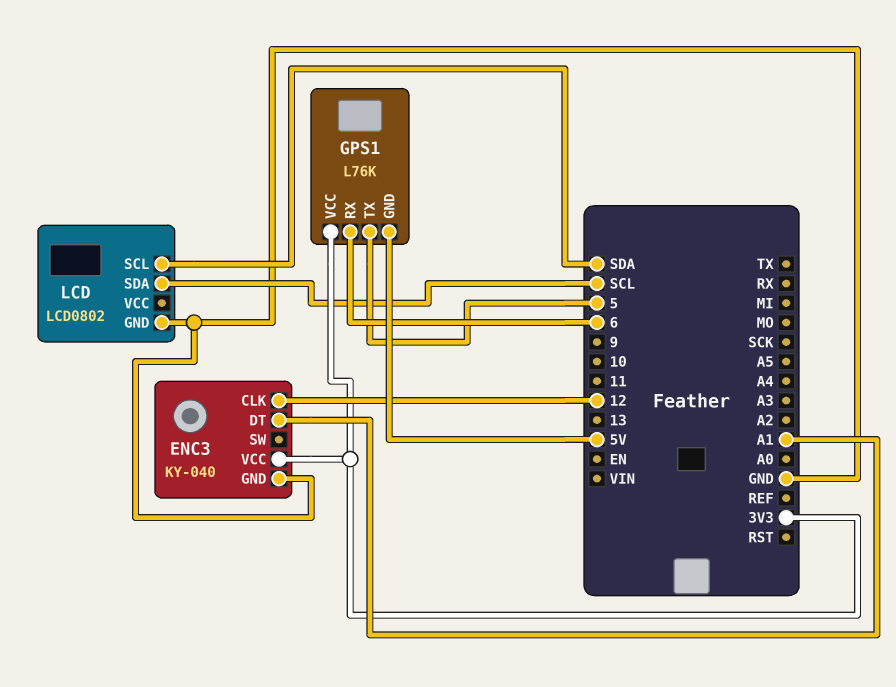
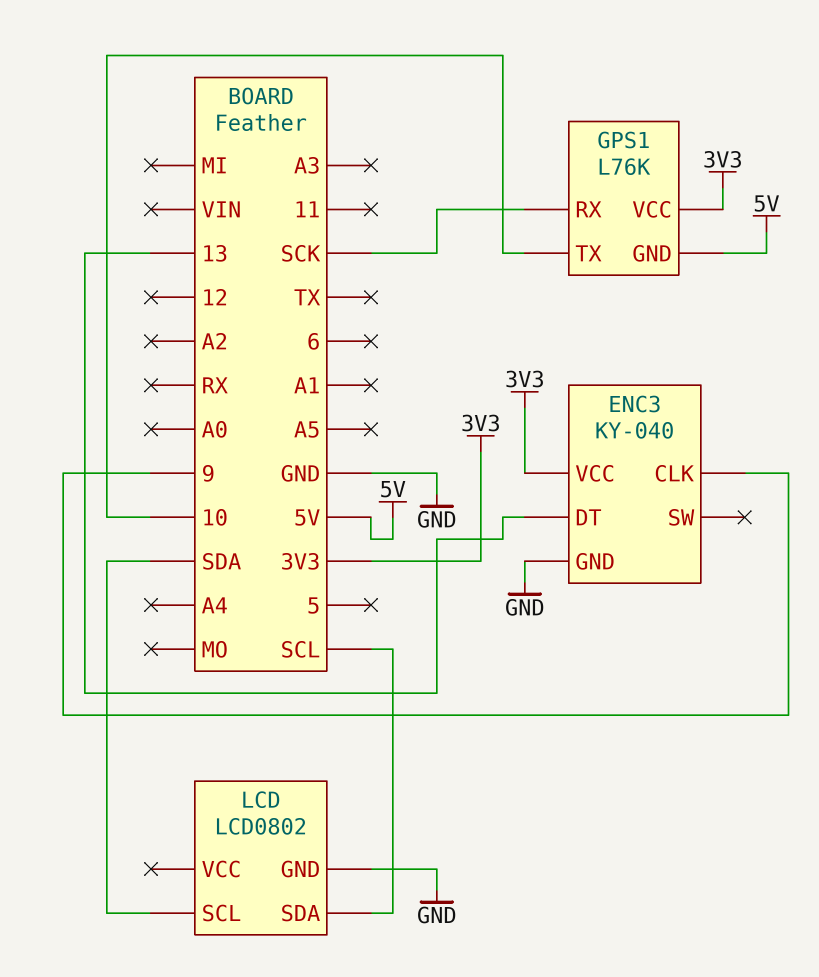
ENC3 pin CLK: 12 -> 9
ENC3 pin DT: A1 -> 13
GPS1 pin RX: 6 -> SCK
GPS1 pin TX: 5 -> 10

